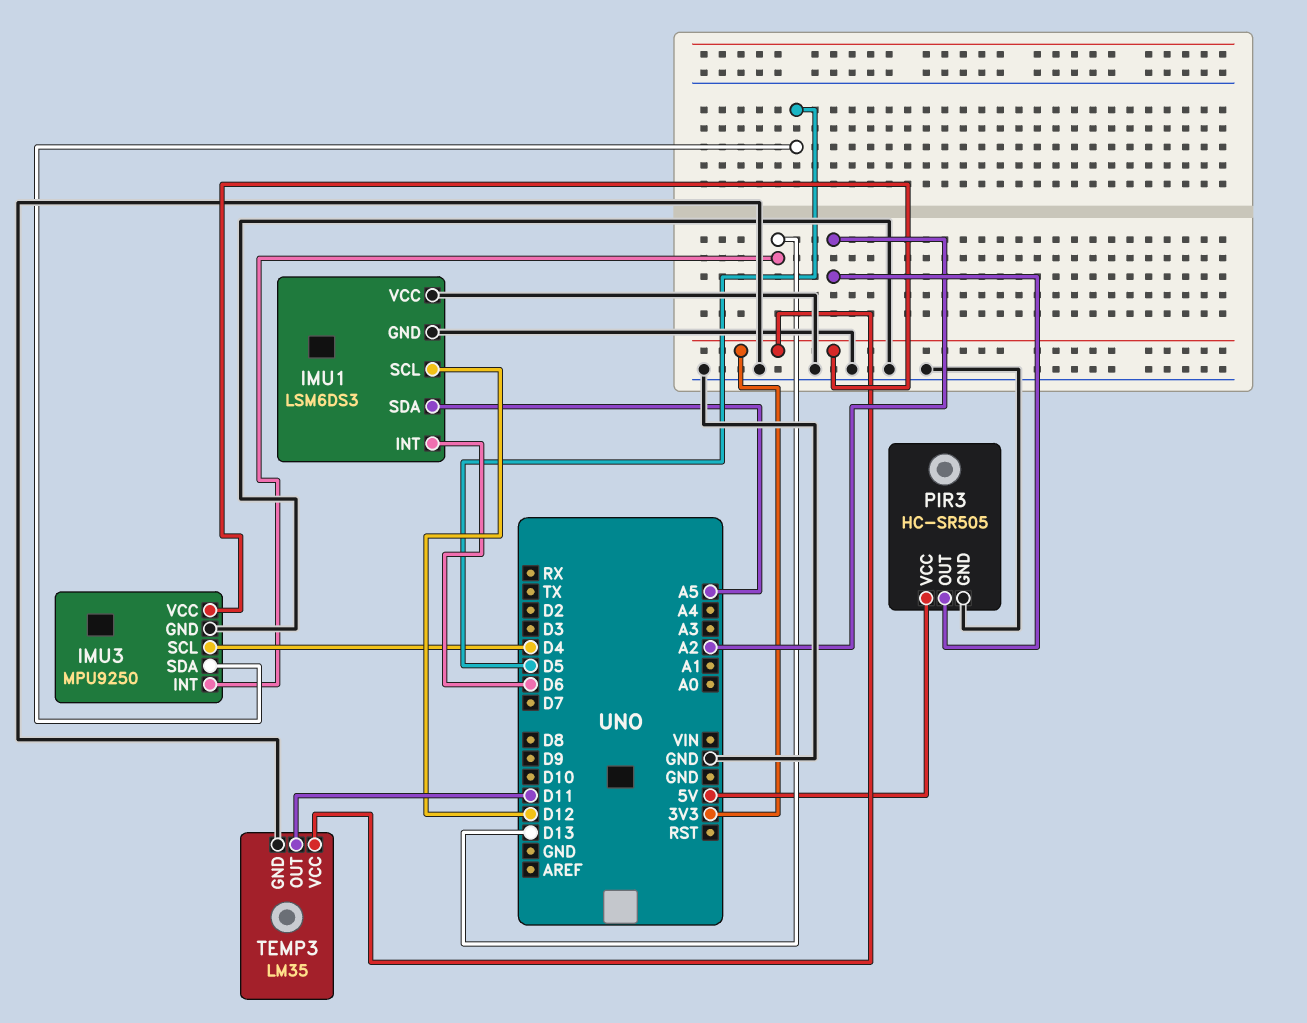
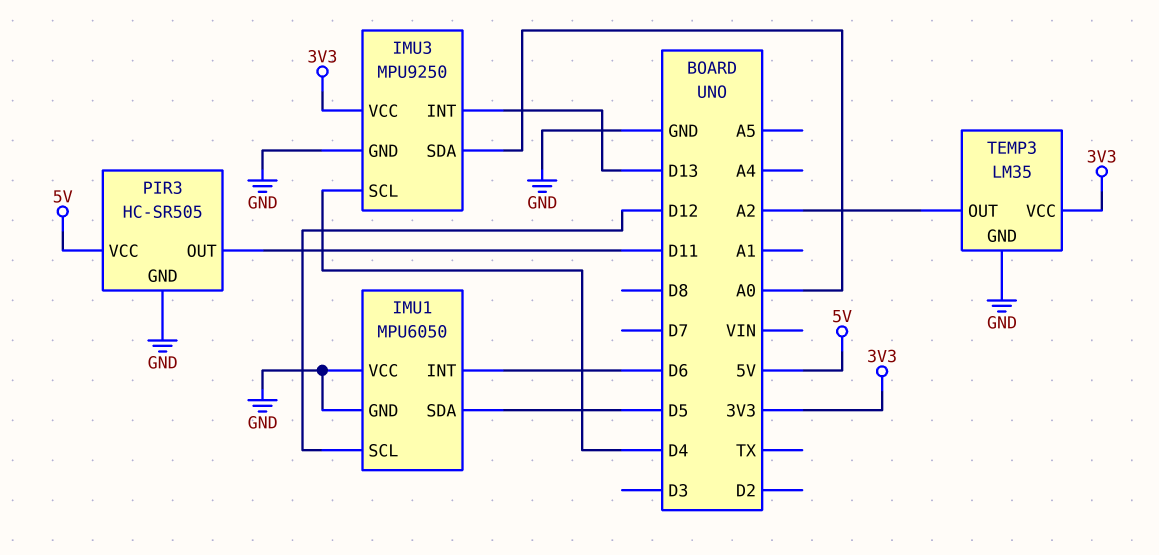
IMU1: LSM6DS3 -> MPU6050
IMU1 pin SDA: A5 -> D5
IMU3 pin SDA: D5 -> A0
PIR3 pin OUT: A2 -> D11
TEMP3 pin OUT: D11 -> A2

